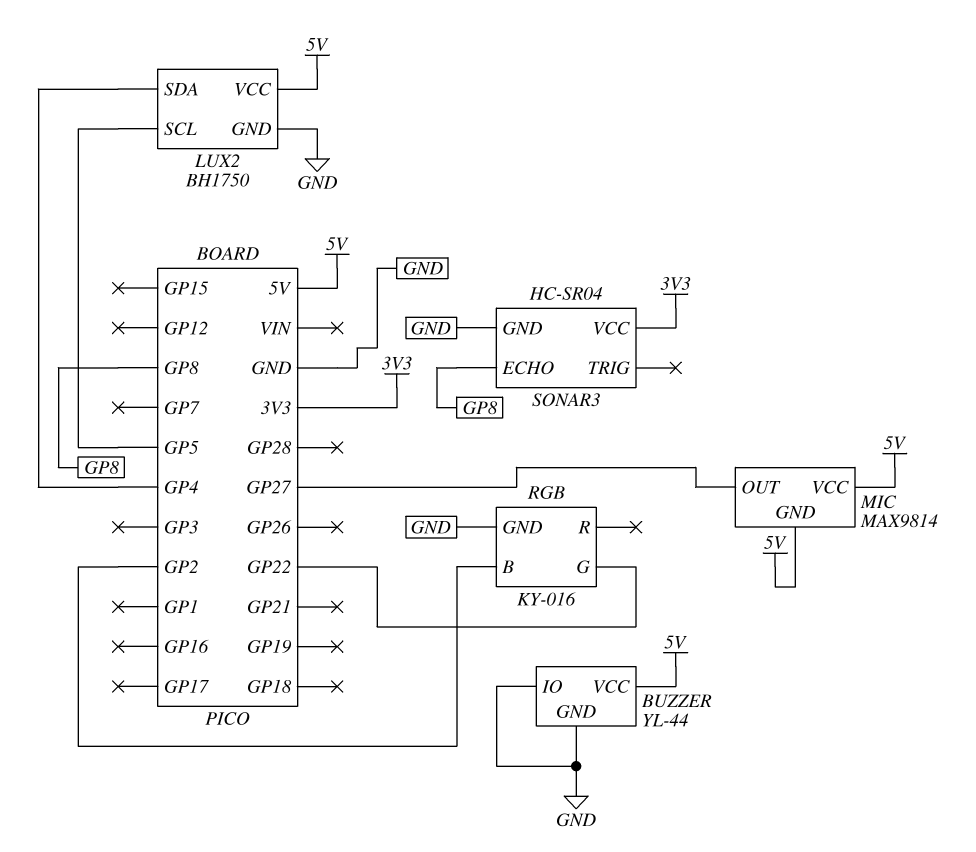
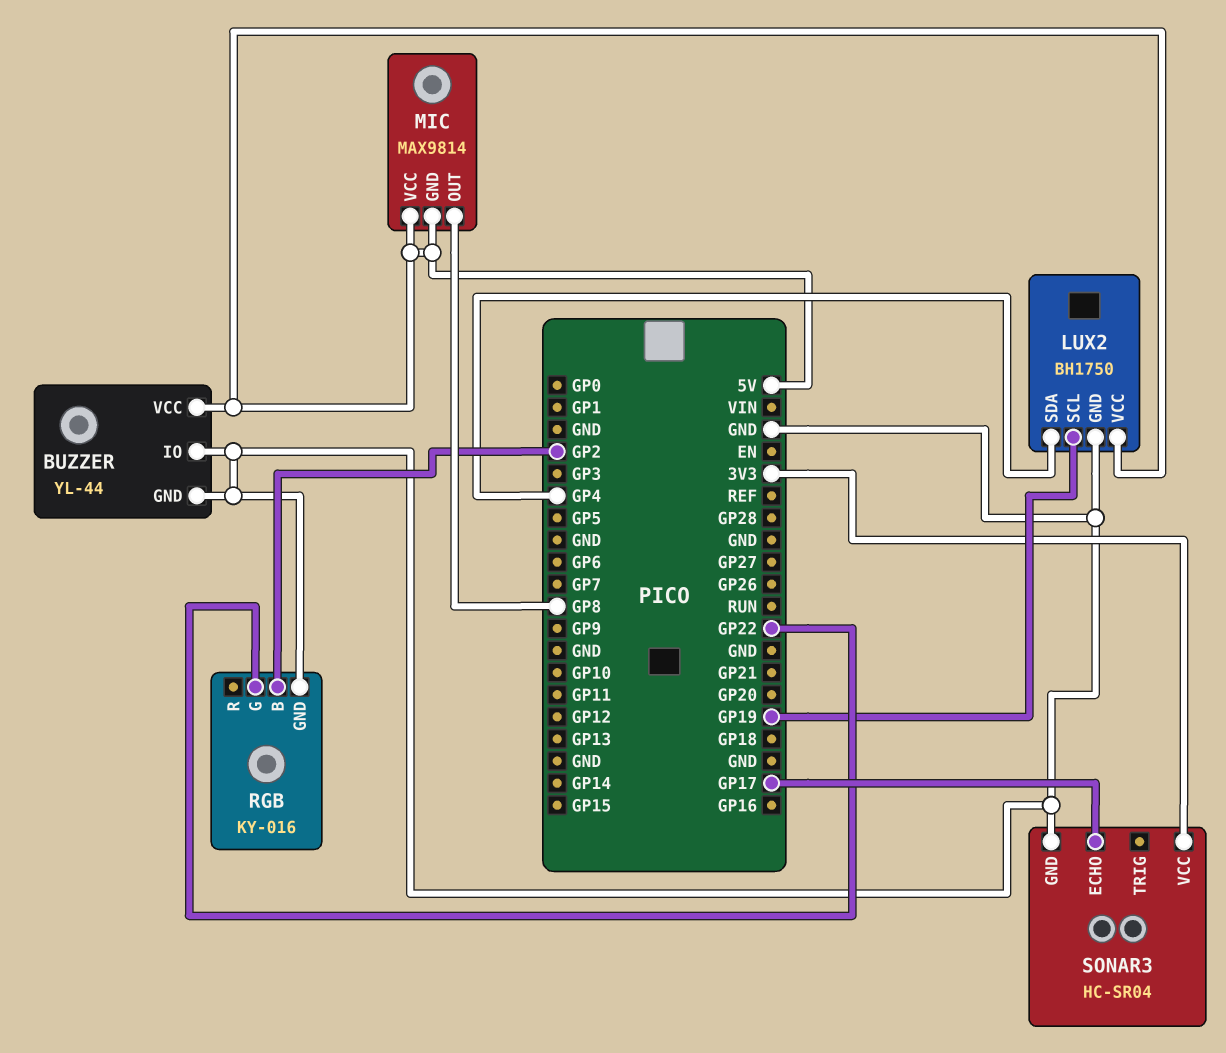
LUX2 pin SCL: GP5 -> GP19
MIC pin OUT: GP27 -> GP8
SONAR3 pin ECHO: GP8 -> GP17

